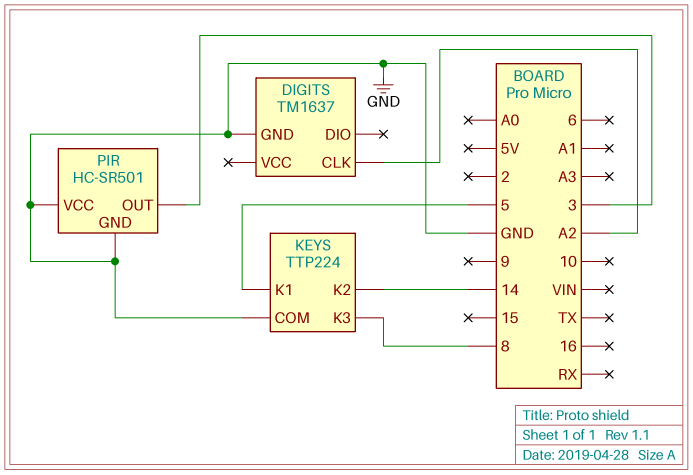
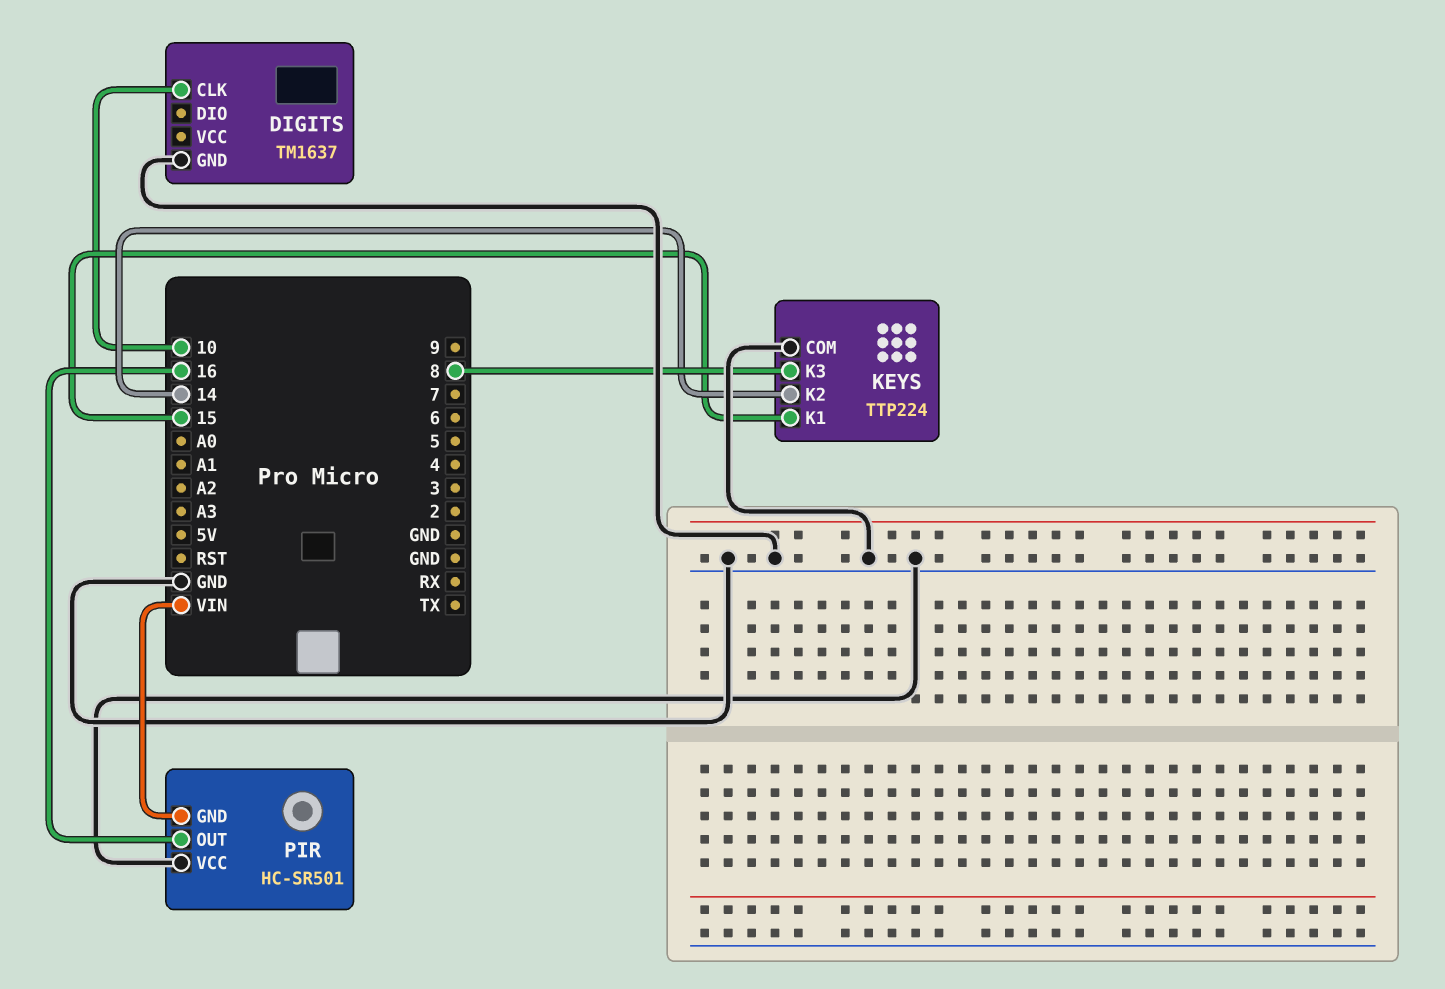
DIGITS pin CLK: A2 -> 10
KEYS pin K1: 5 -> 15
PIR pin GND: GND -> VIN
PIR pin OUT: 3 -> 16

